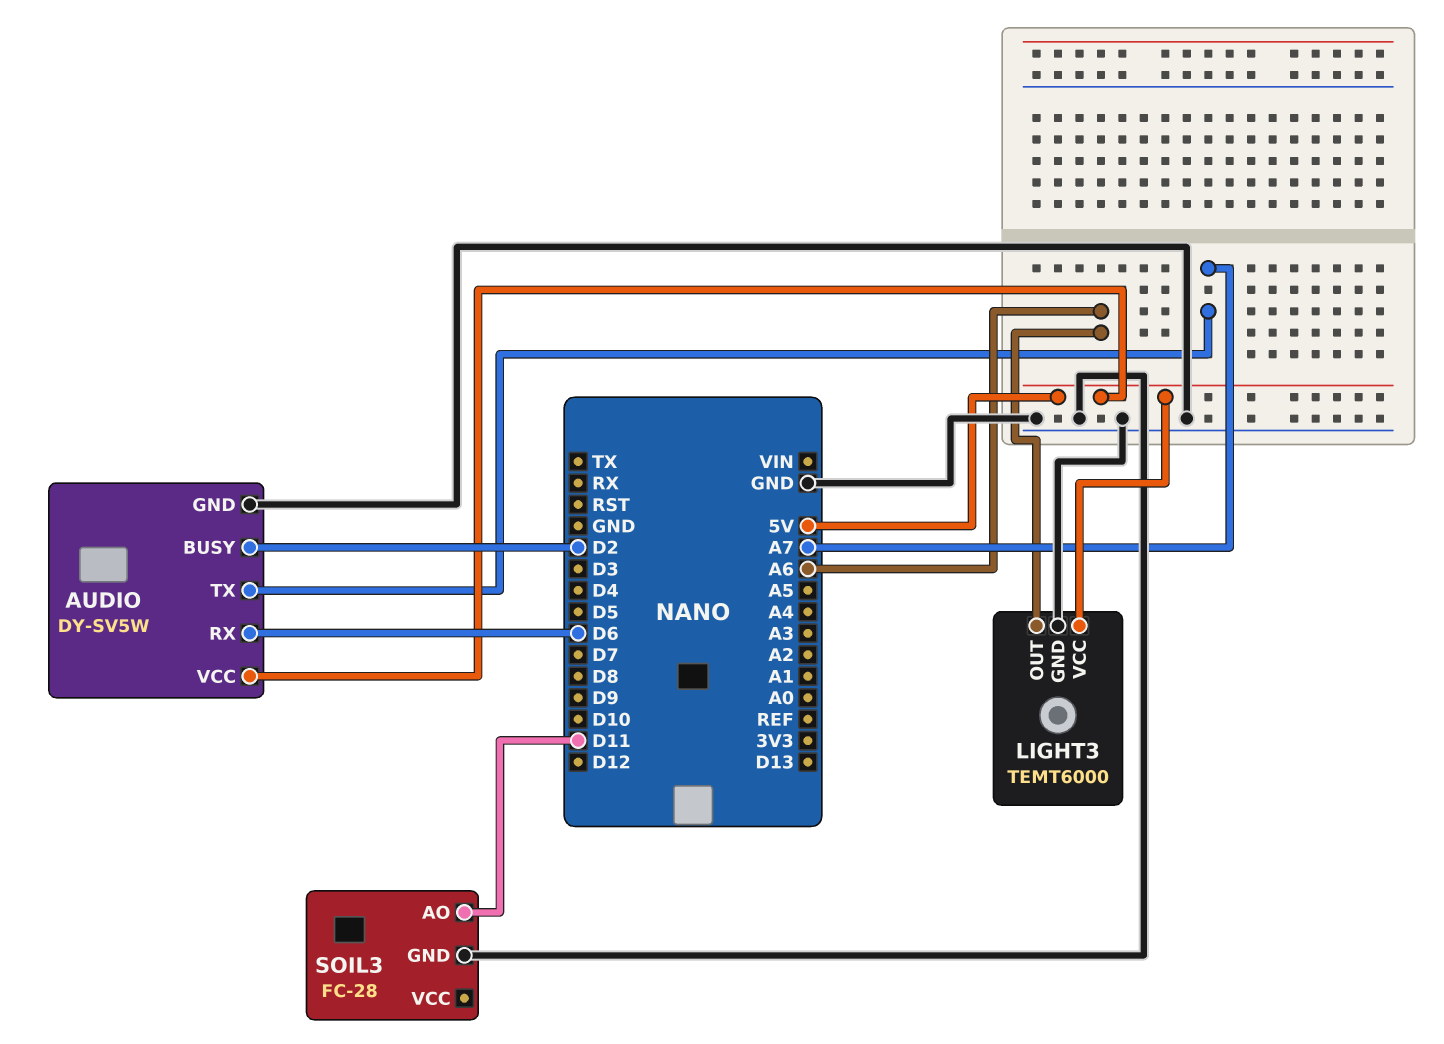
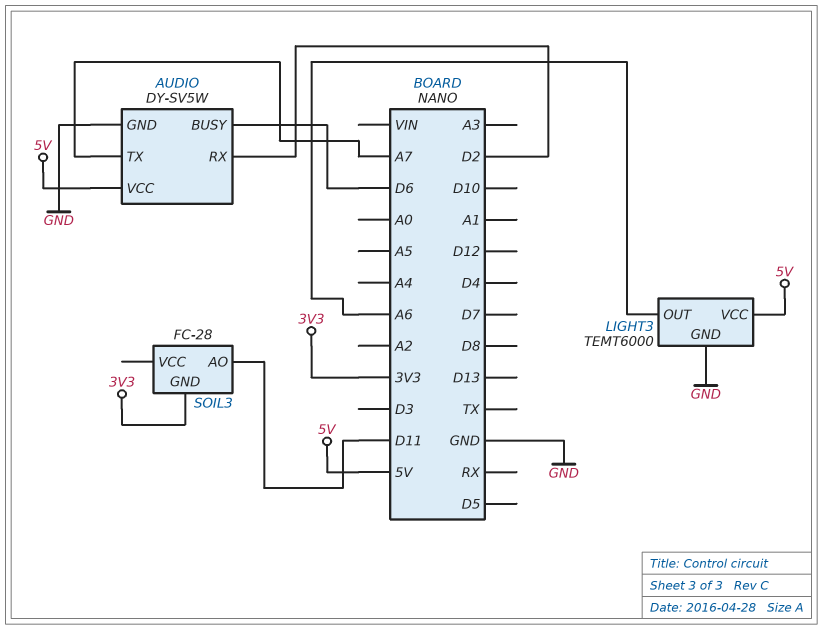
AUDIO pin BUSY: D2 -> D6
AUDIO pin RX: D6 -> D2
SOIL3 pin GND: GND -> 3V3

